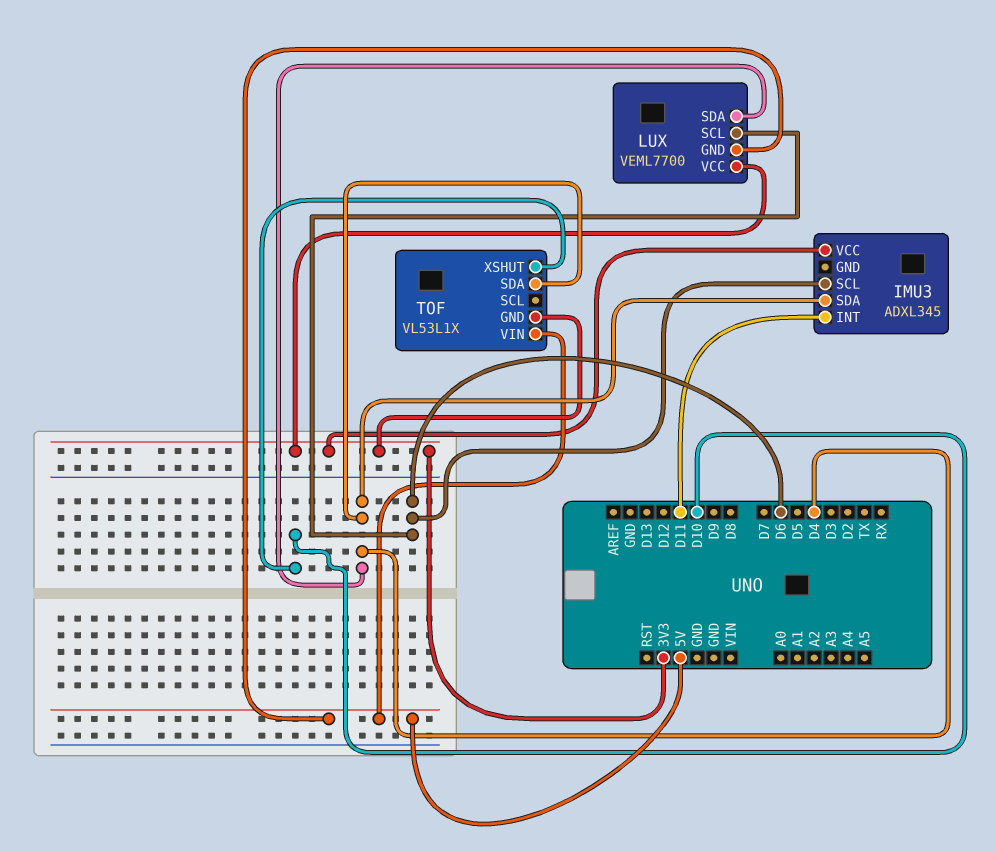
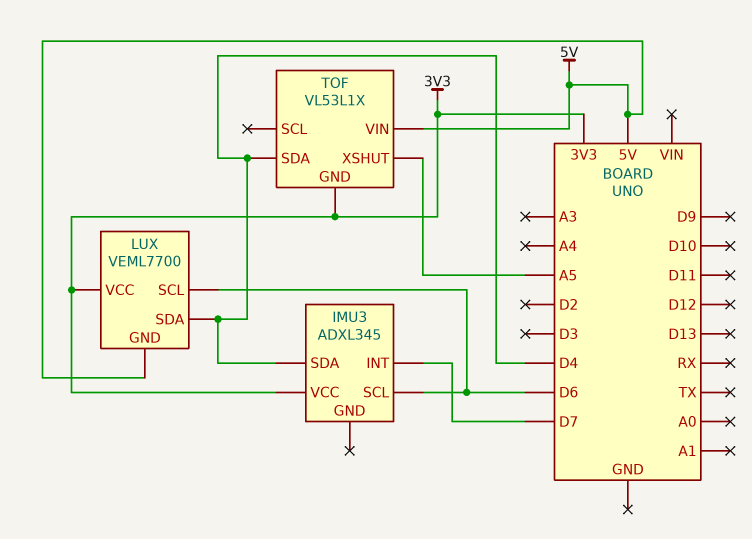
IMU3 pin INT: D11 -> D7
TOF pin XSHUT: D10 -> A5

